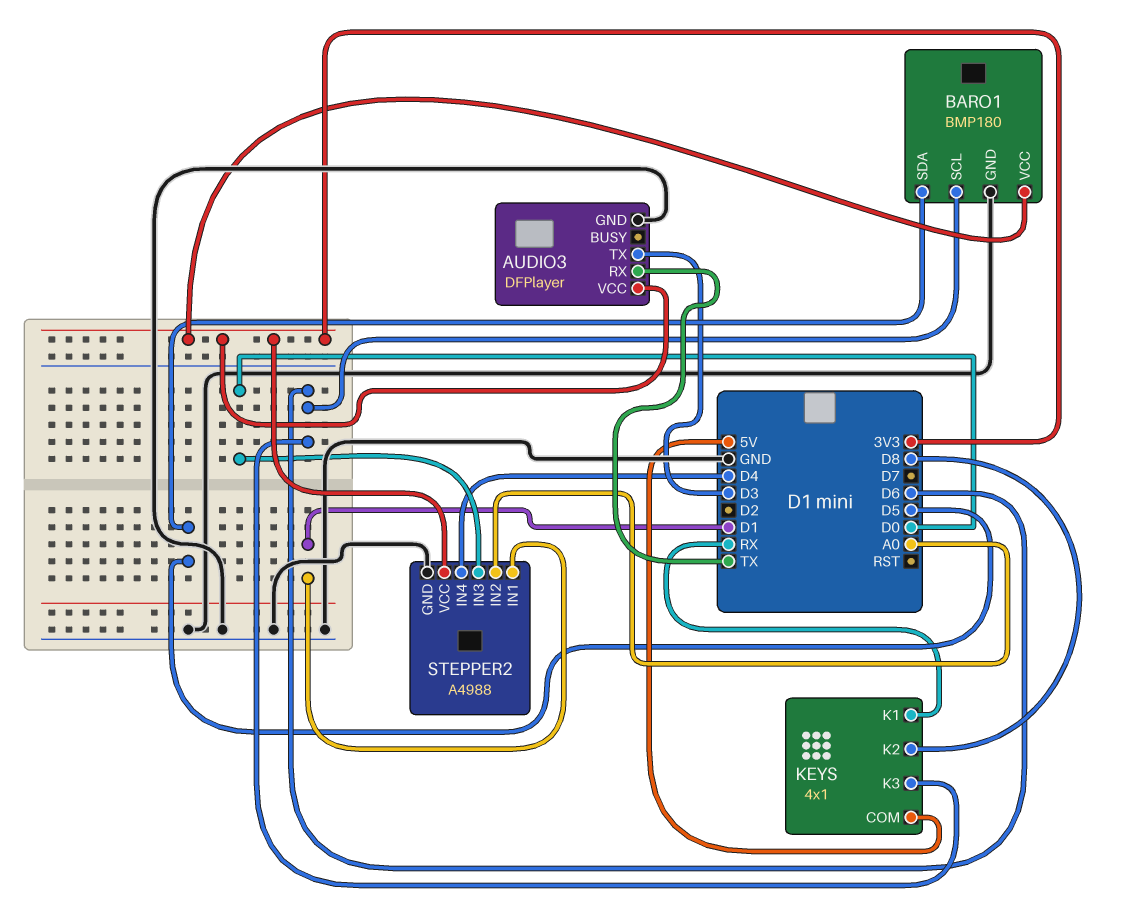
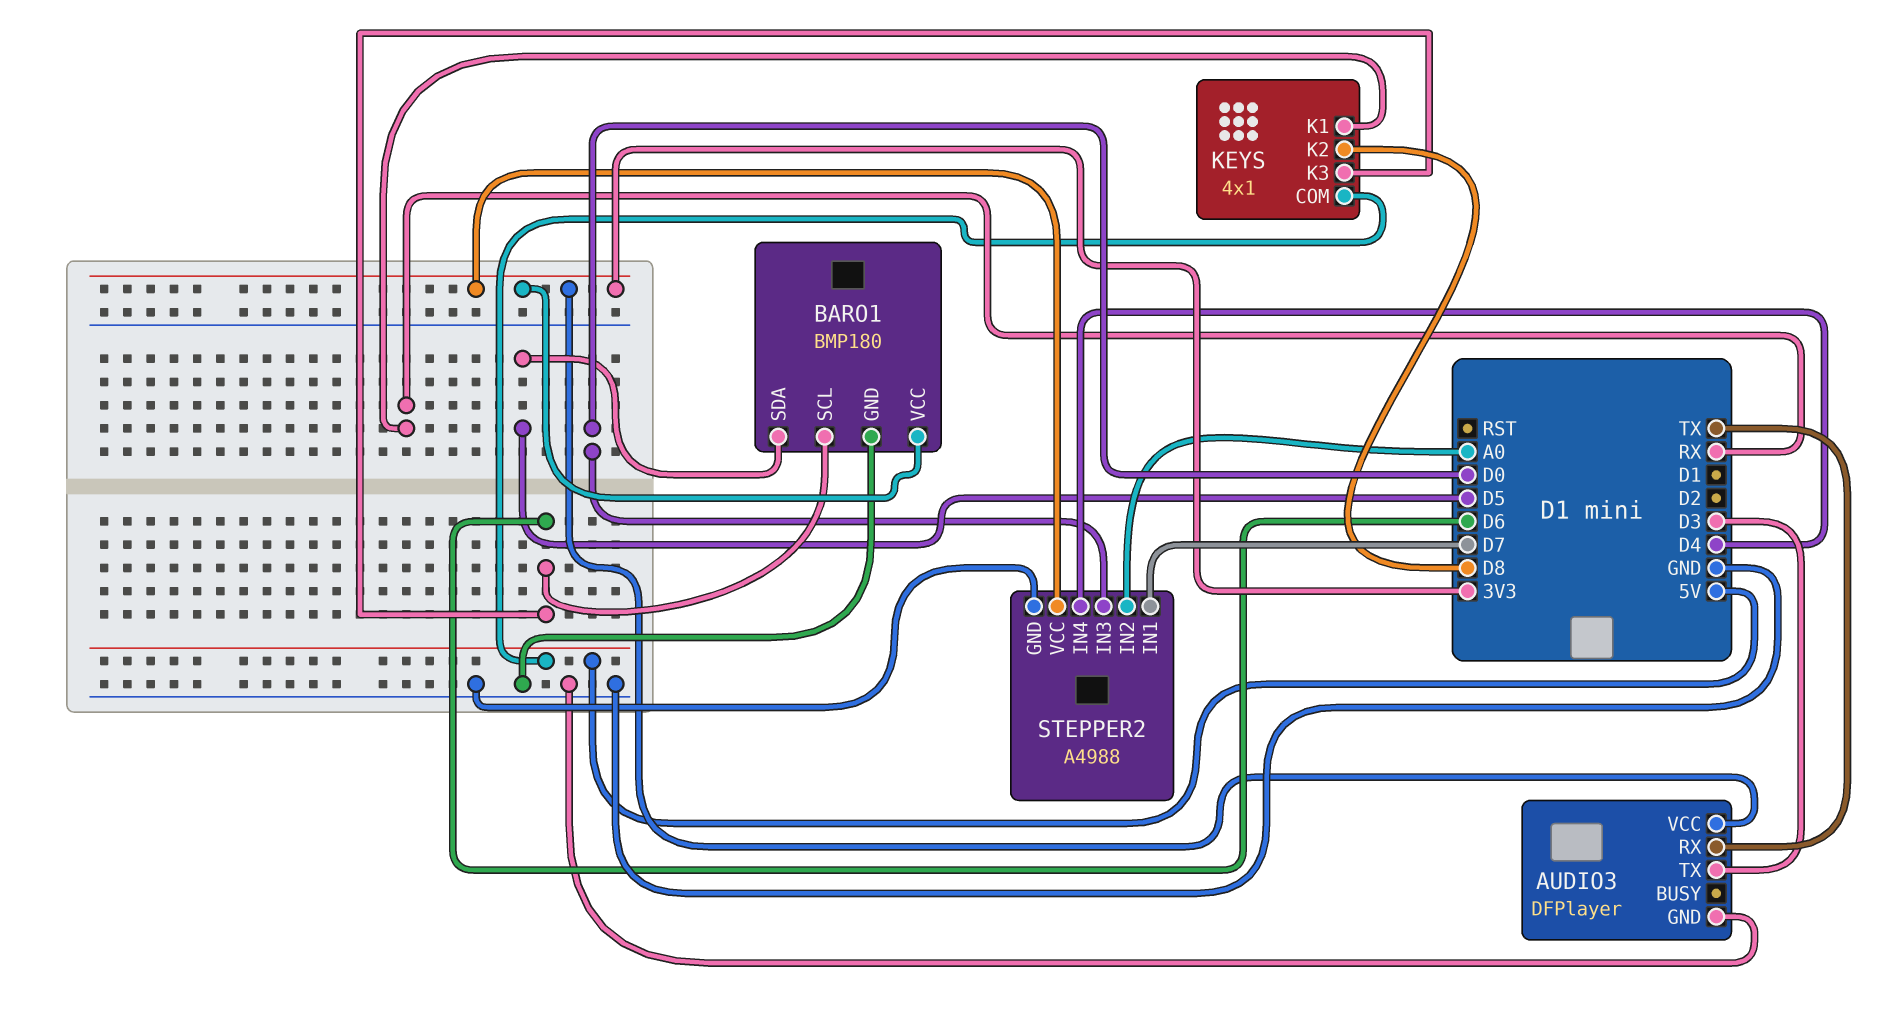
STEPPER2 pin IN1: D1 -> D7

